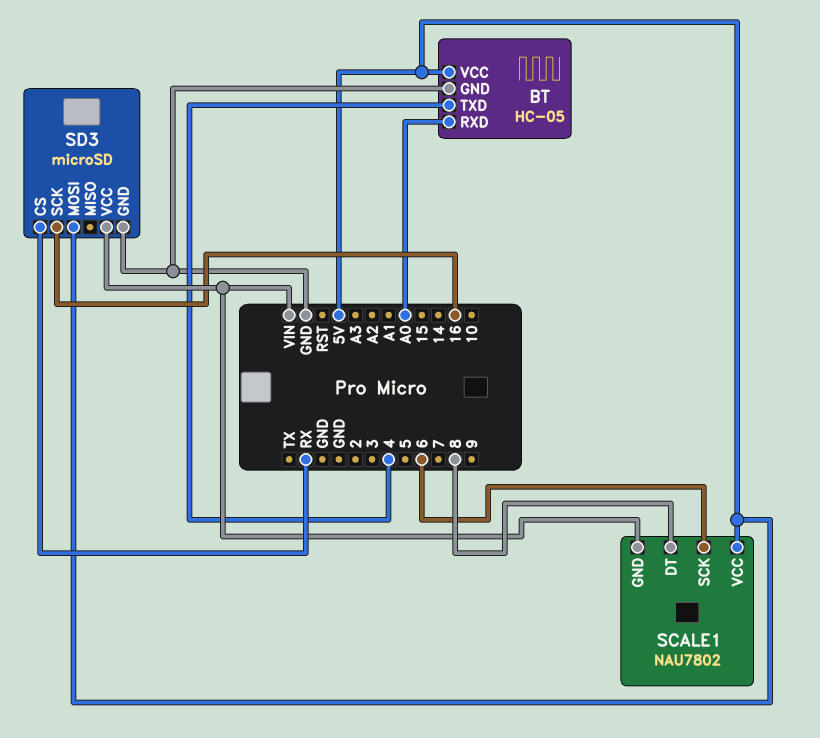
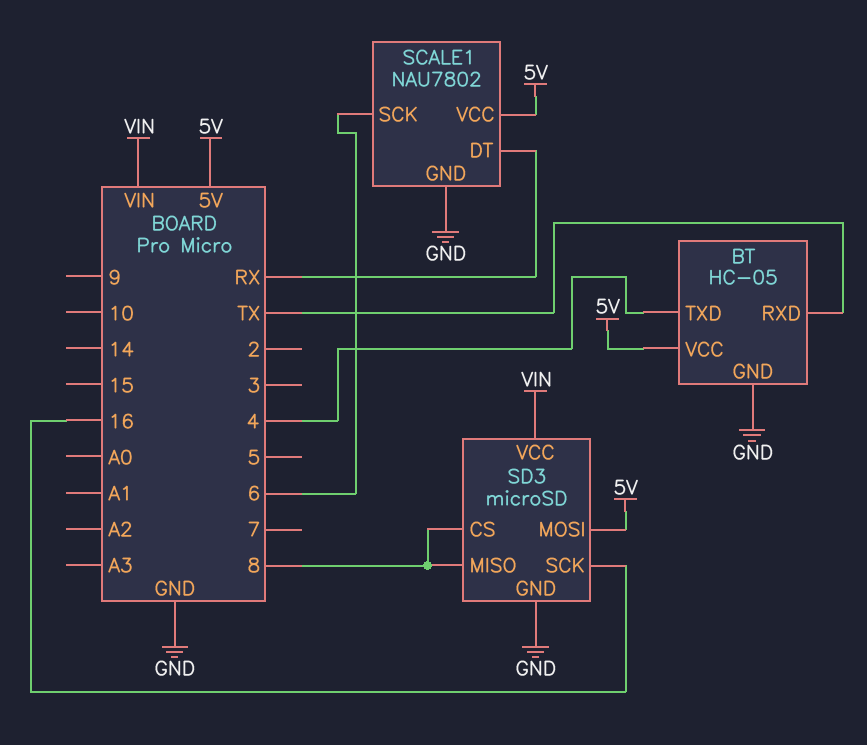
BT pin RXD: A0 -> TX
SCALE1 pin DT: 8 -> RX
SCALE1 pin GND: VIN -> GND
SD3 pin CS: RX -> 8
SD3 pin MISO: none -> 8

